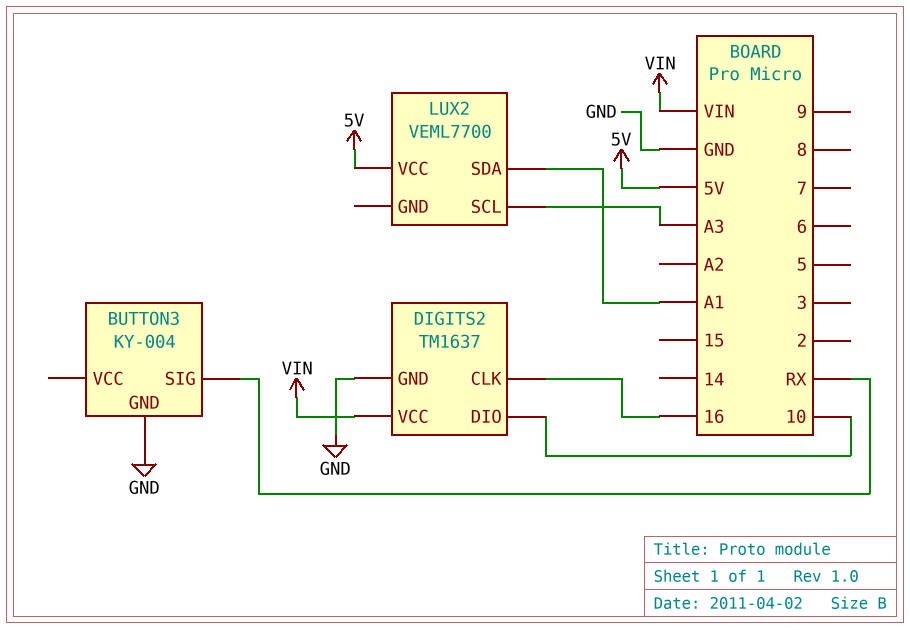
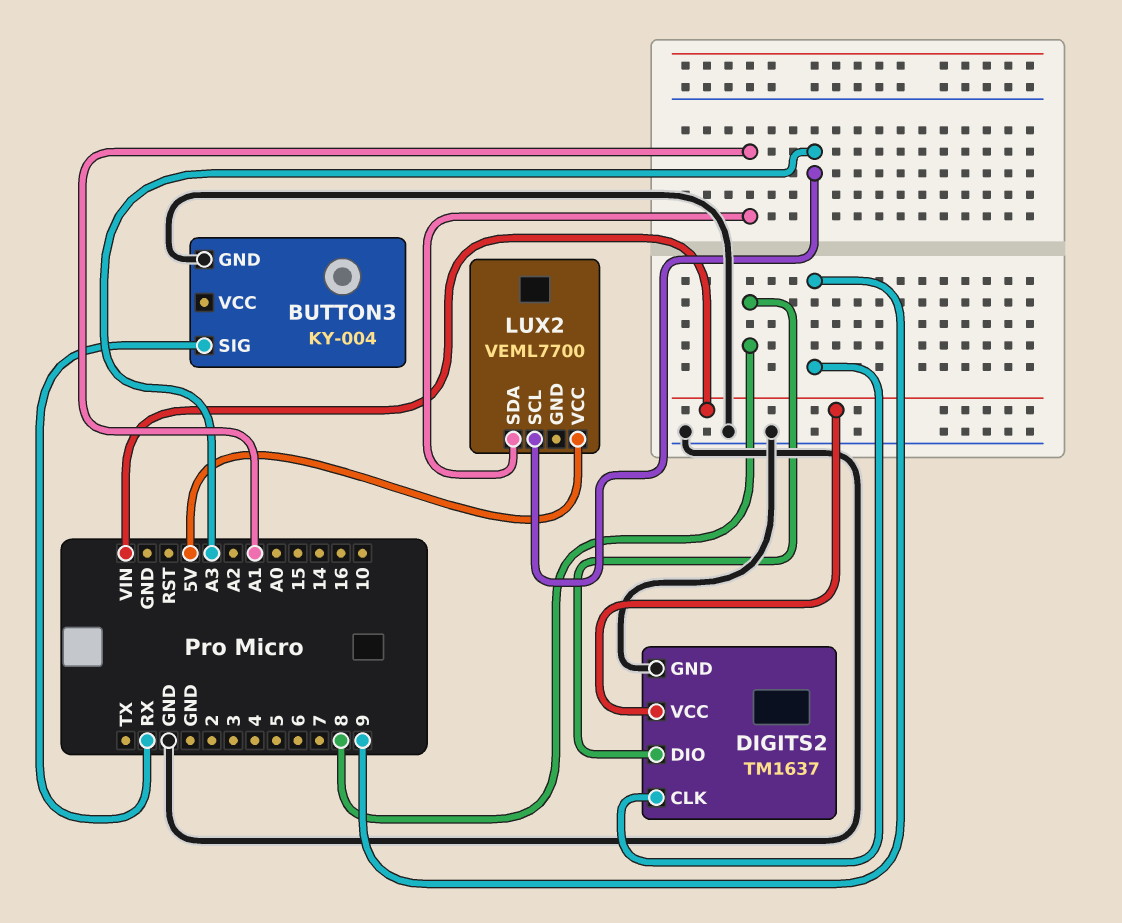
DIGITS2 pin CLK: 16 -> 9
DIGITS2 pin DIO: 10 -> 8

